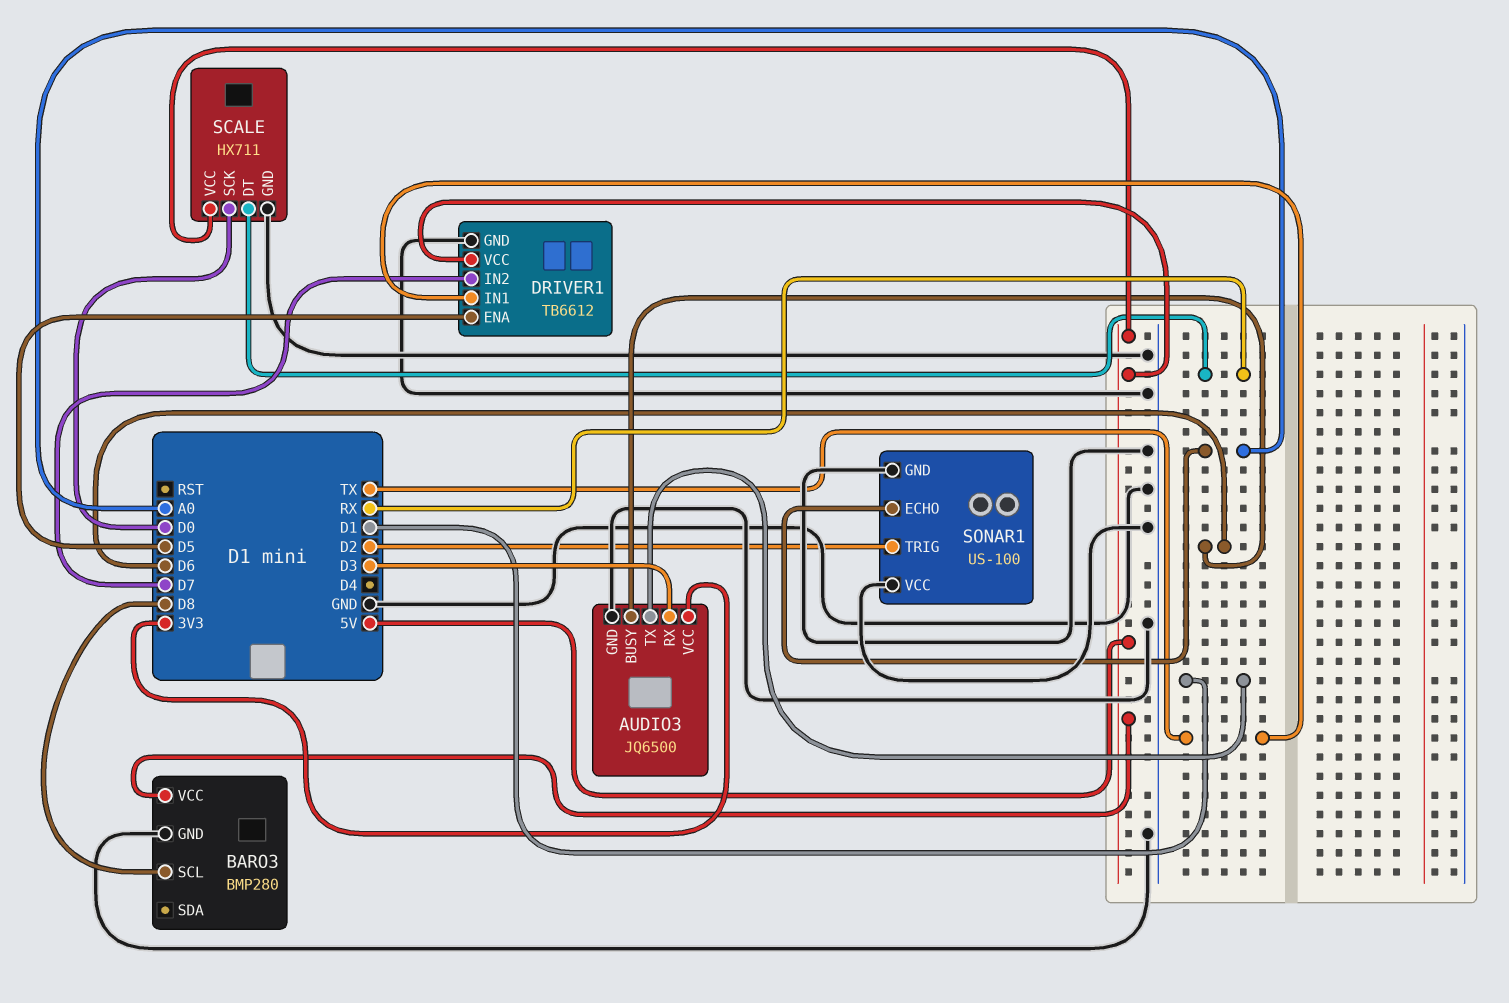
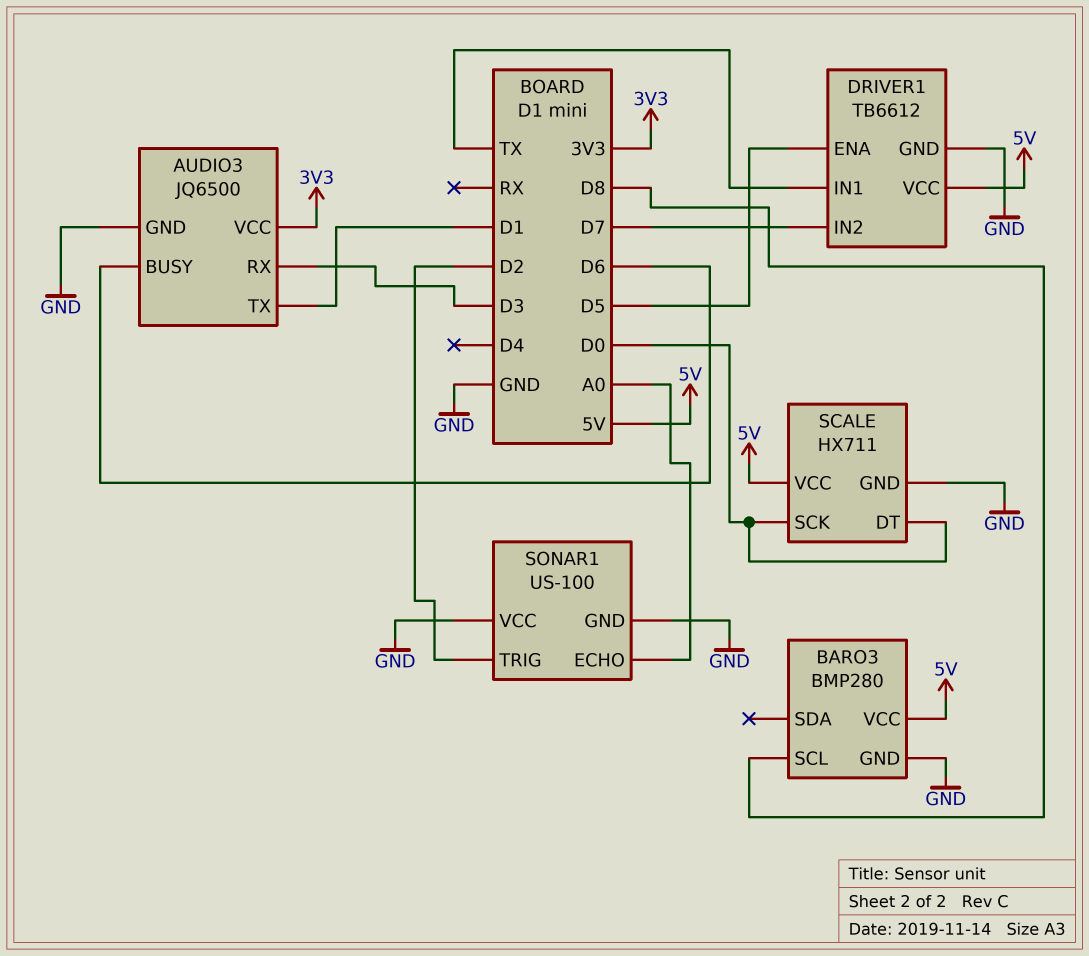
SCALE pin DT: RX -> D0

